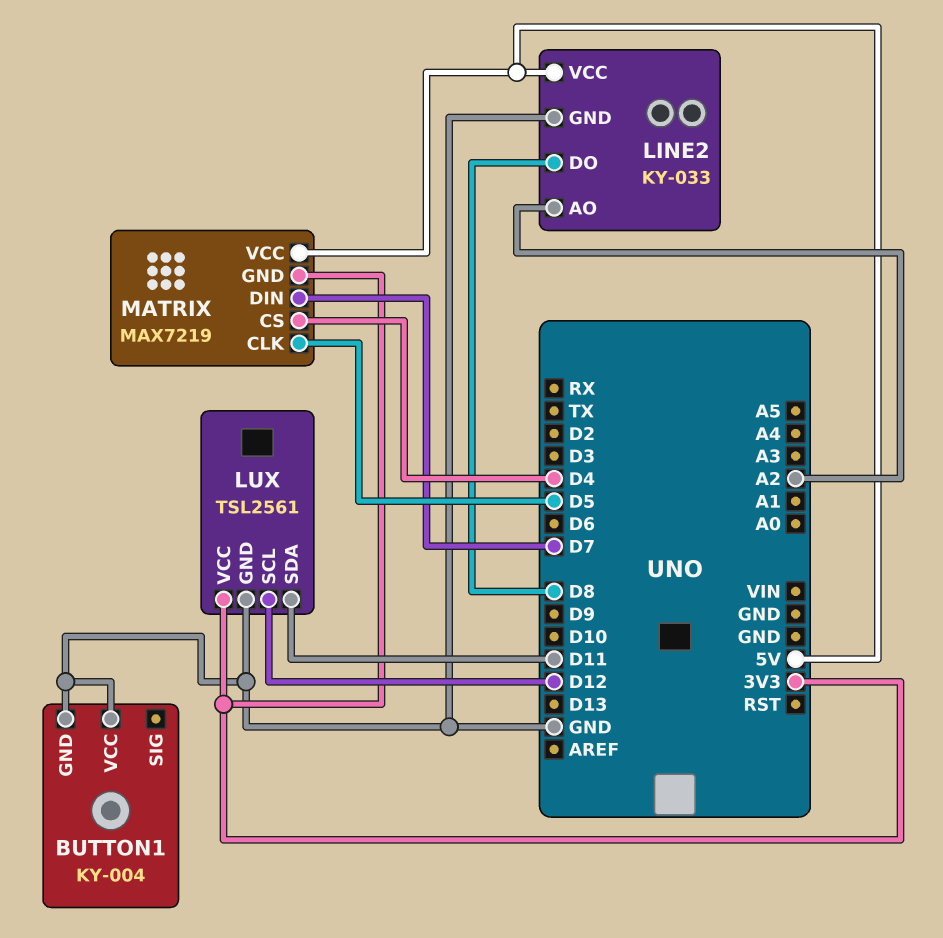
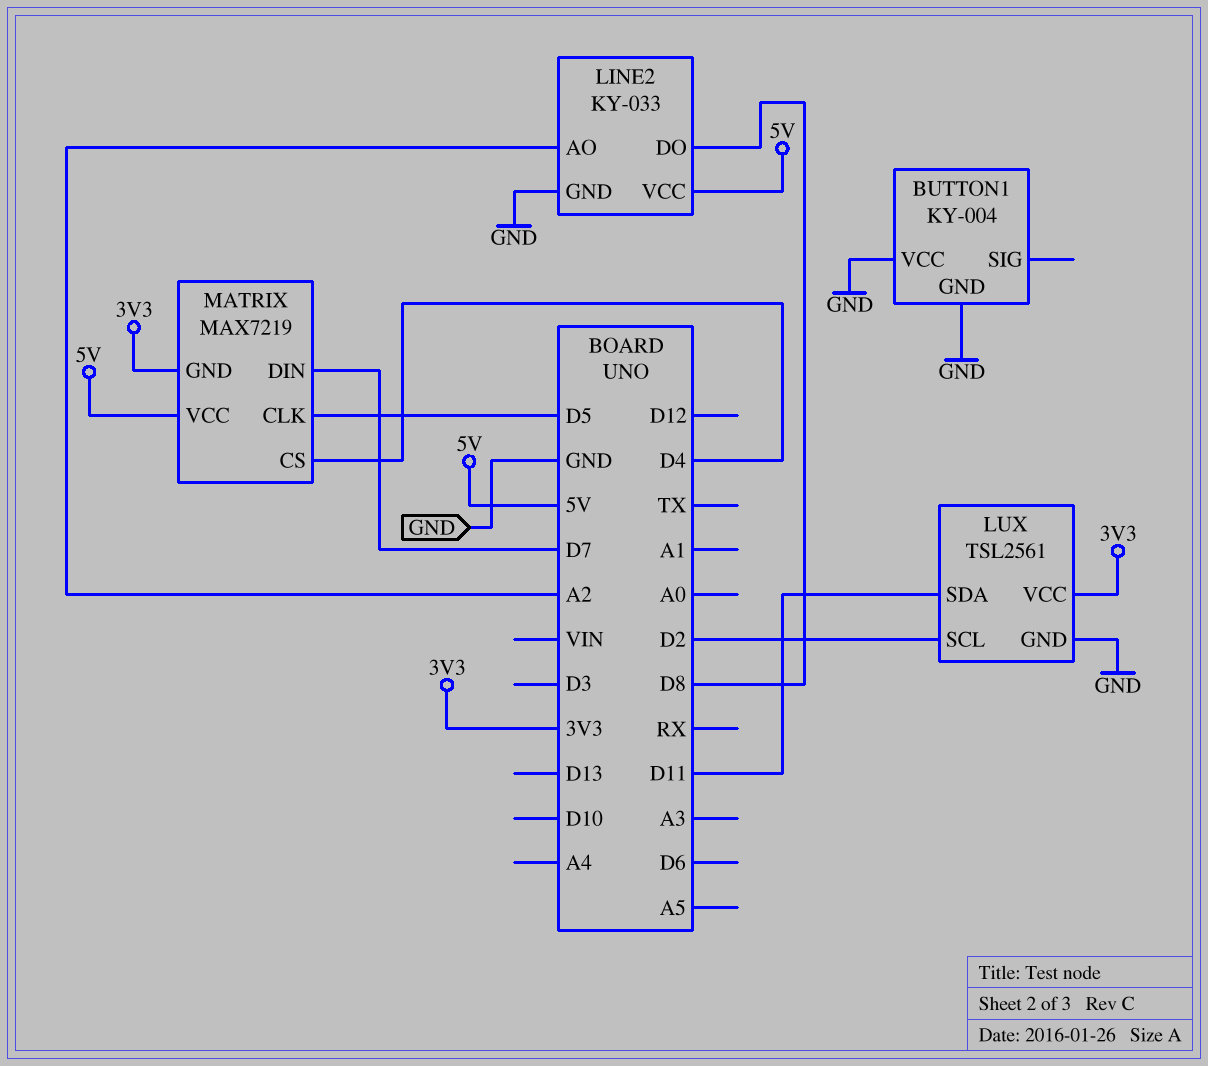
LUX pin SCL: D12 -> D2

